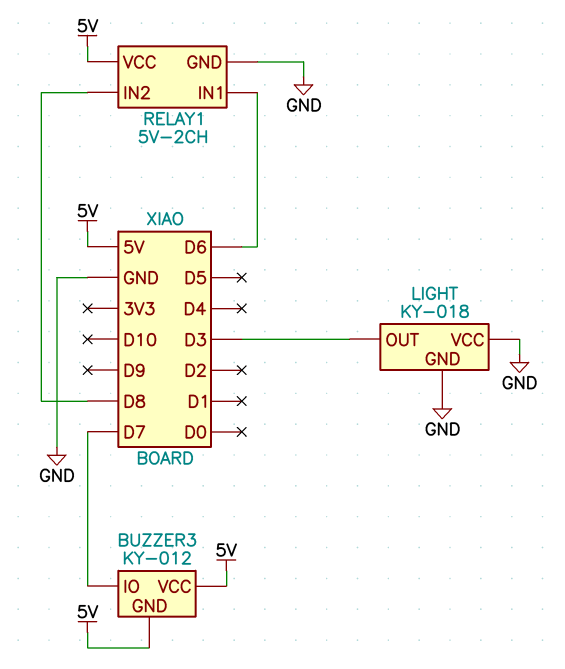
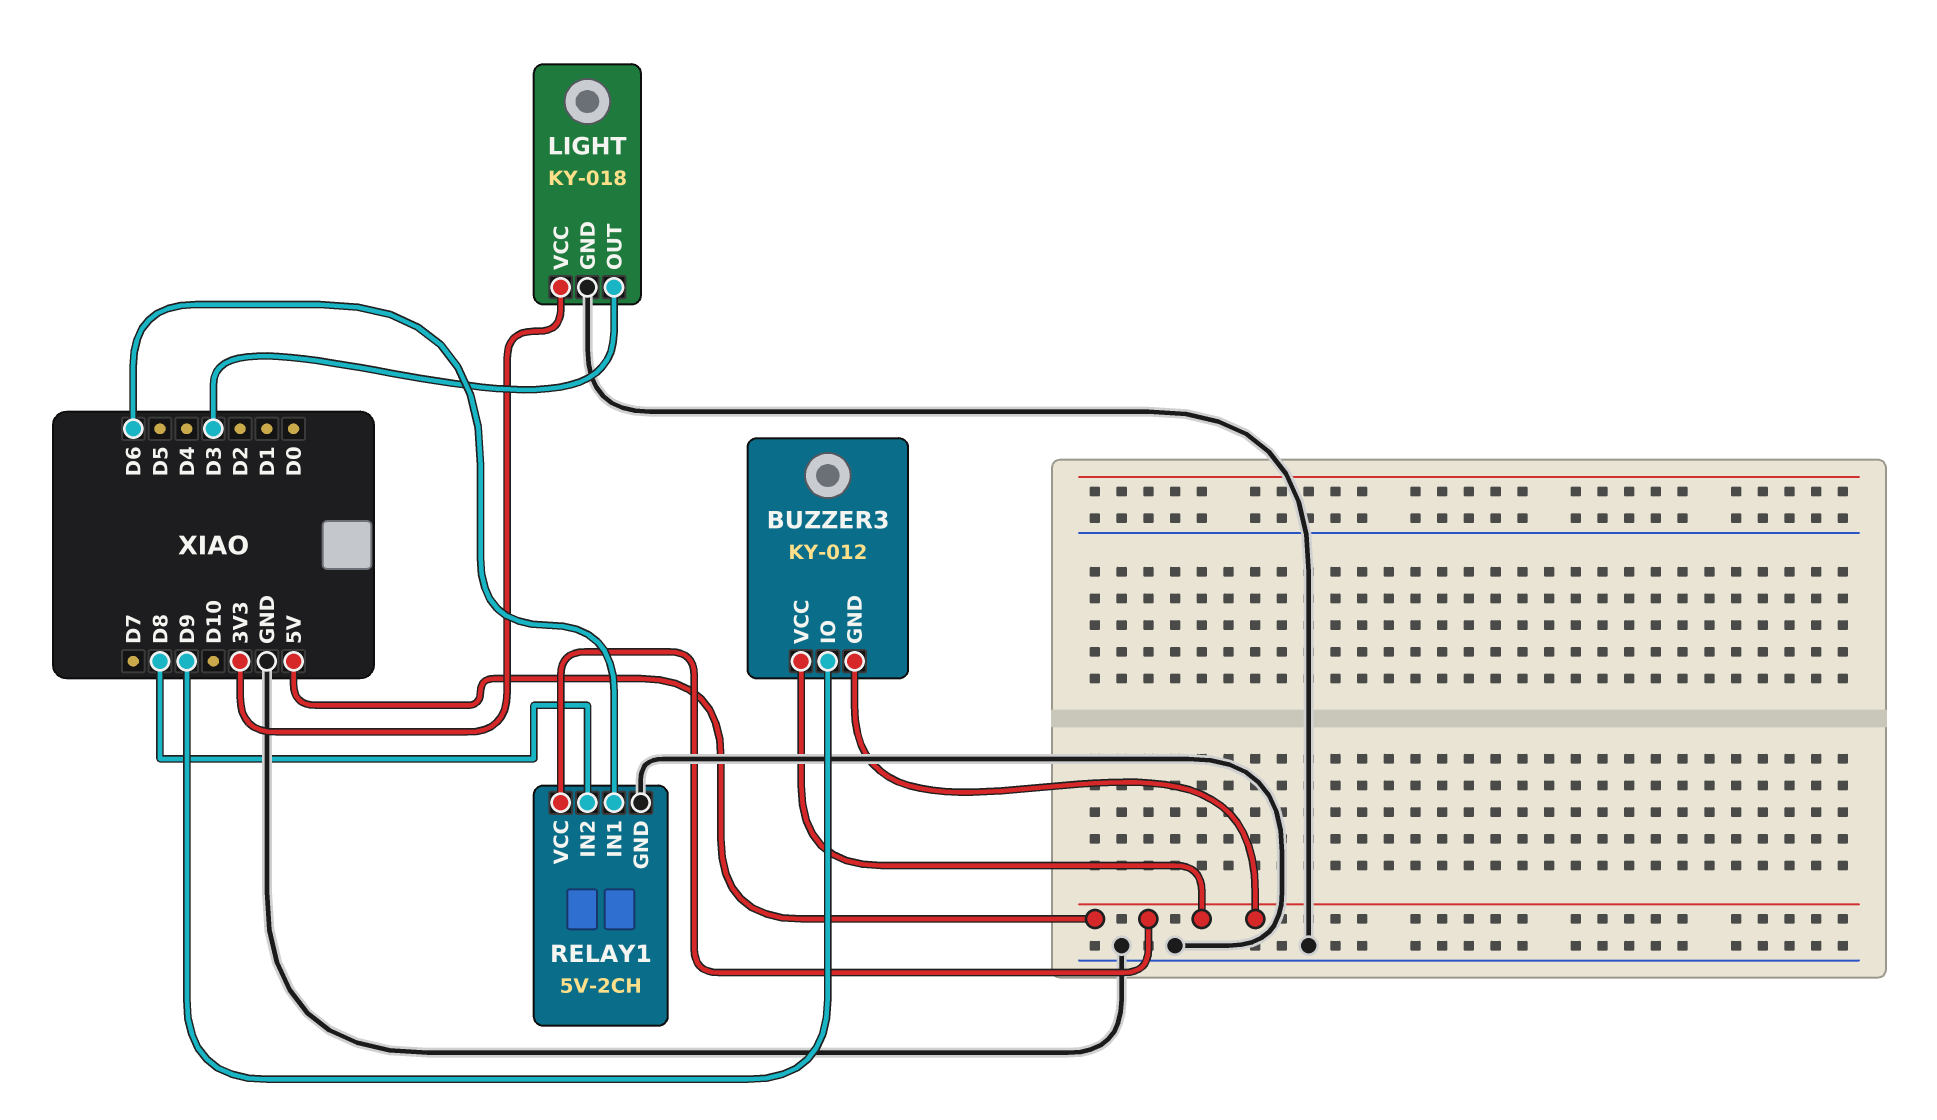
BUZZER3 pin IO: D7 -> D9
LIGHT pin VCC: GND -> 3V3

